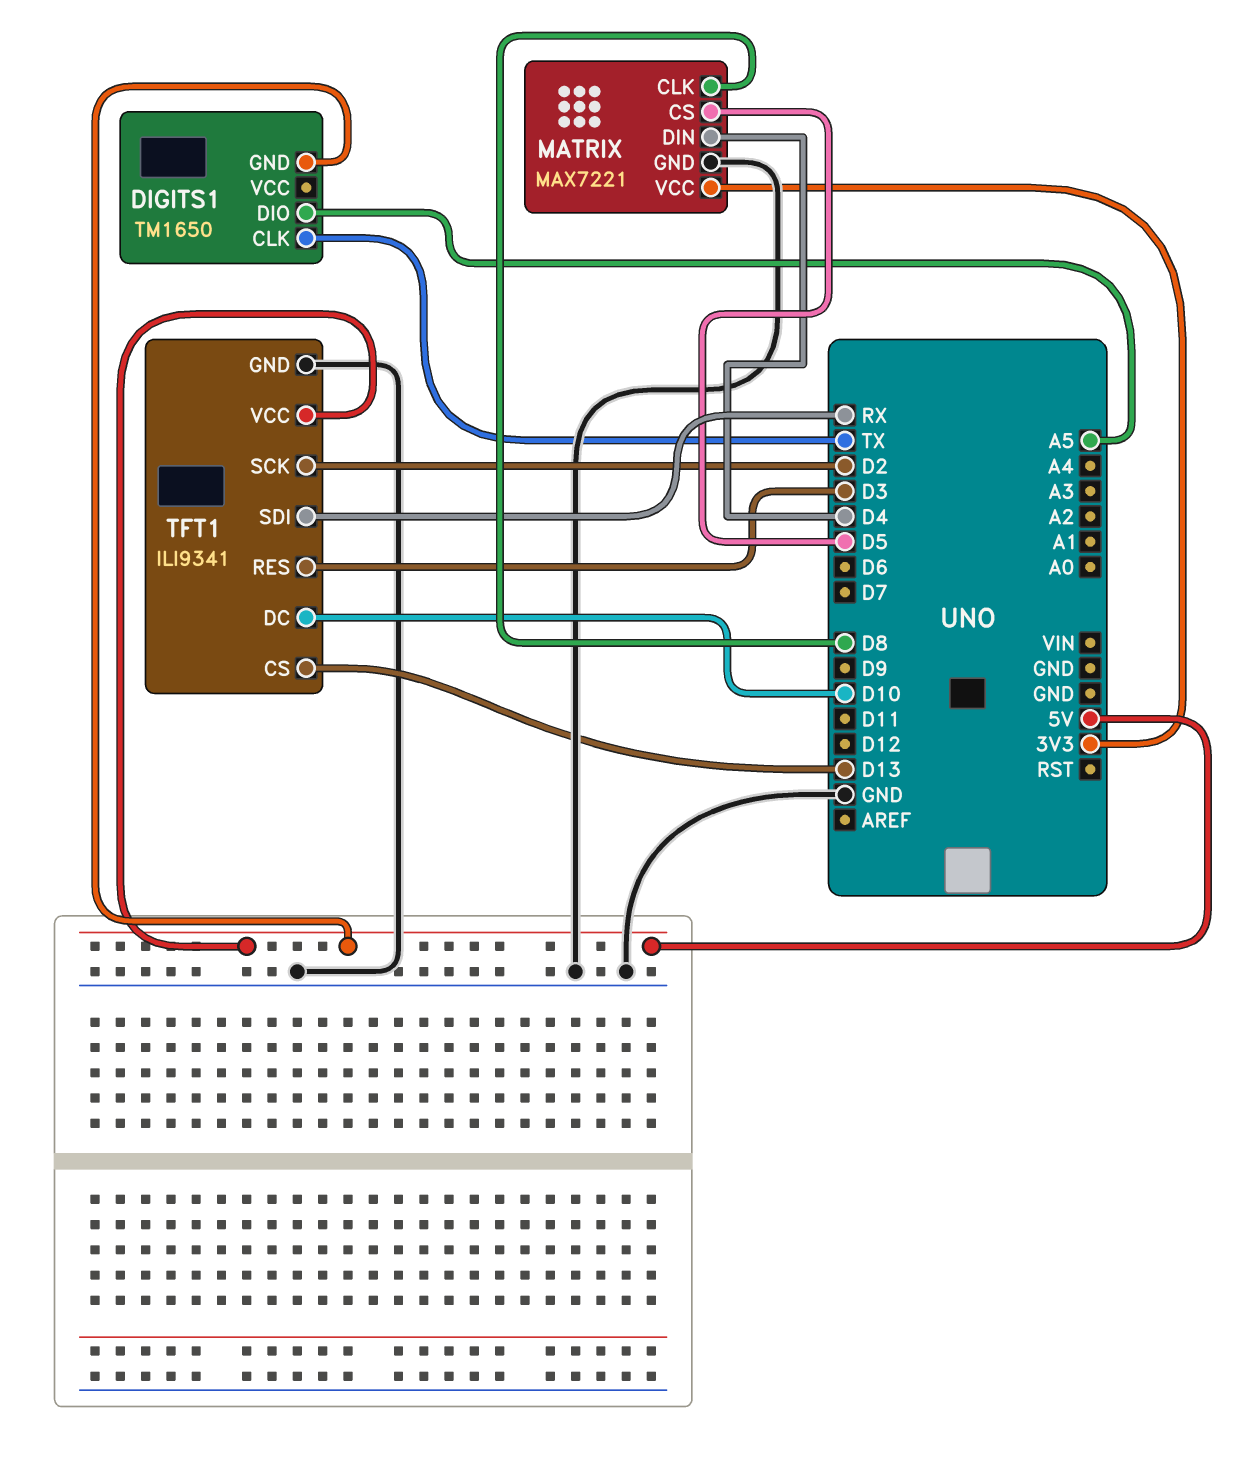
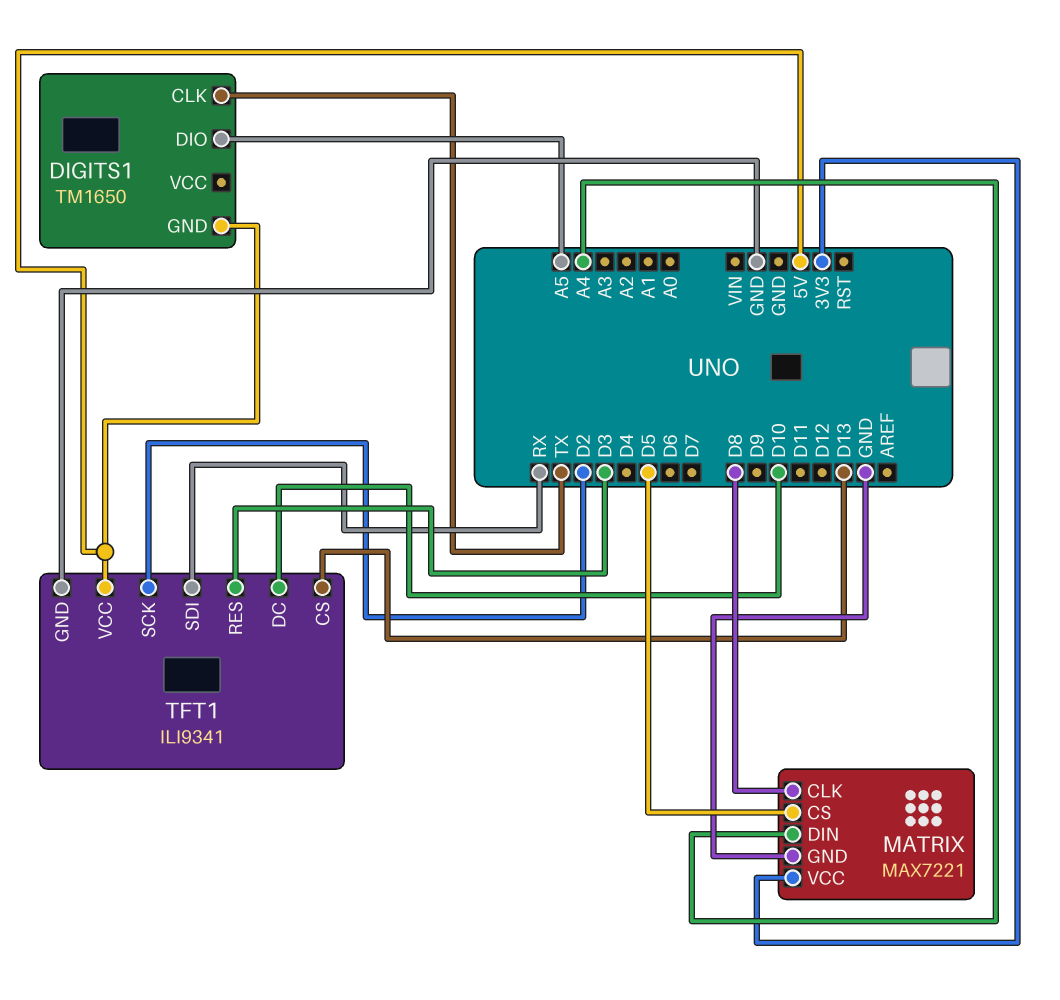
MATRIX pin DIN: D4 -> A4

